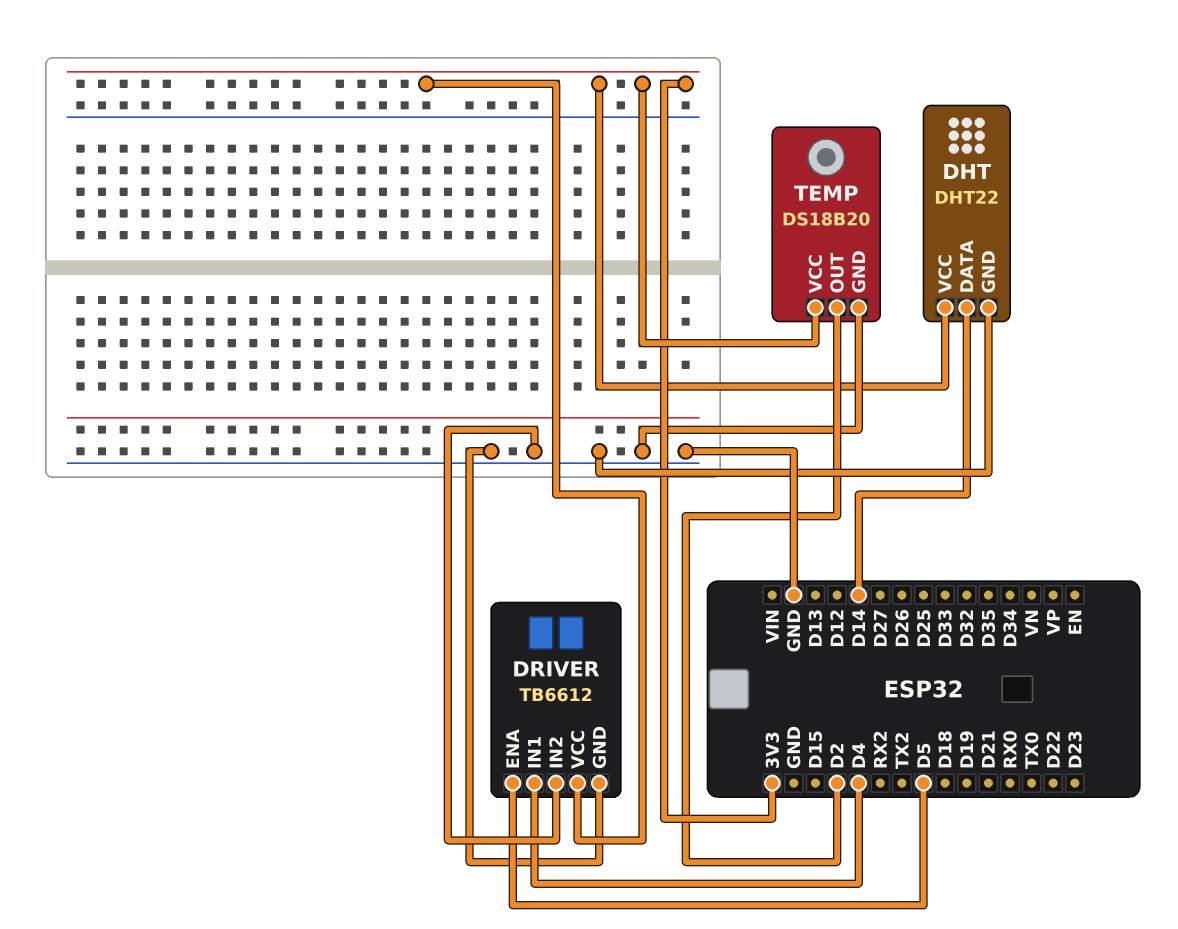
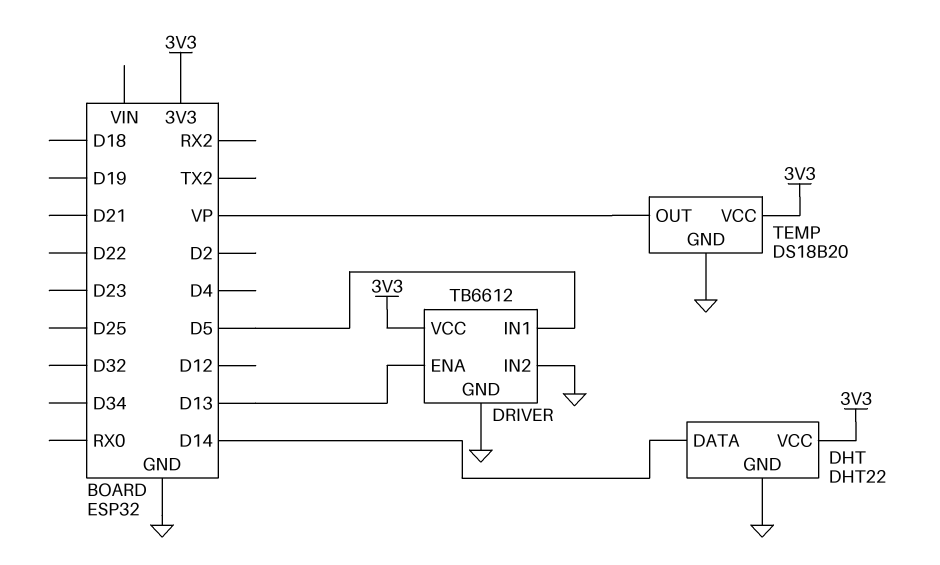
DRIVER pin ENA: D5 -> D13
DRIVER pin IN1: D4 -> D5
TEMP pin OUT: D2 -> VP

